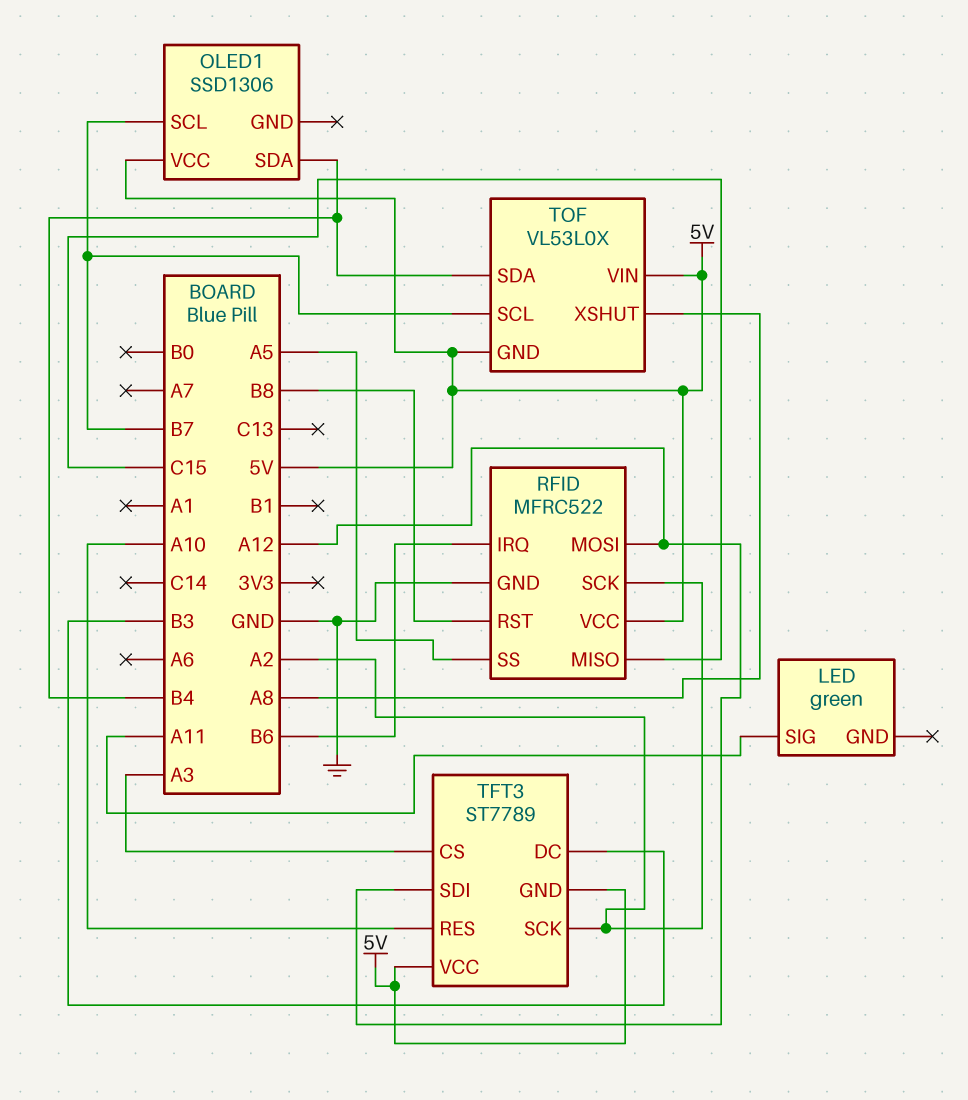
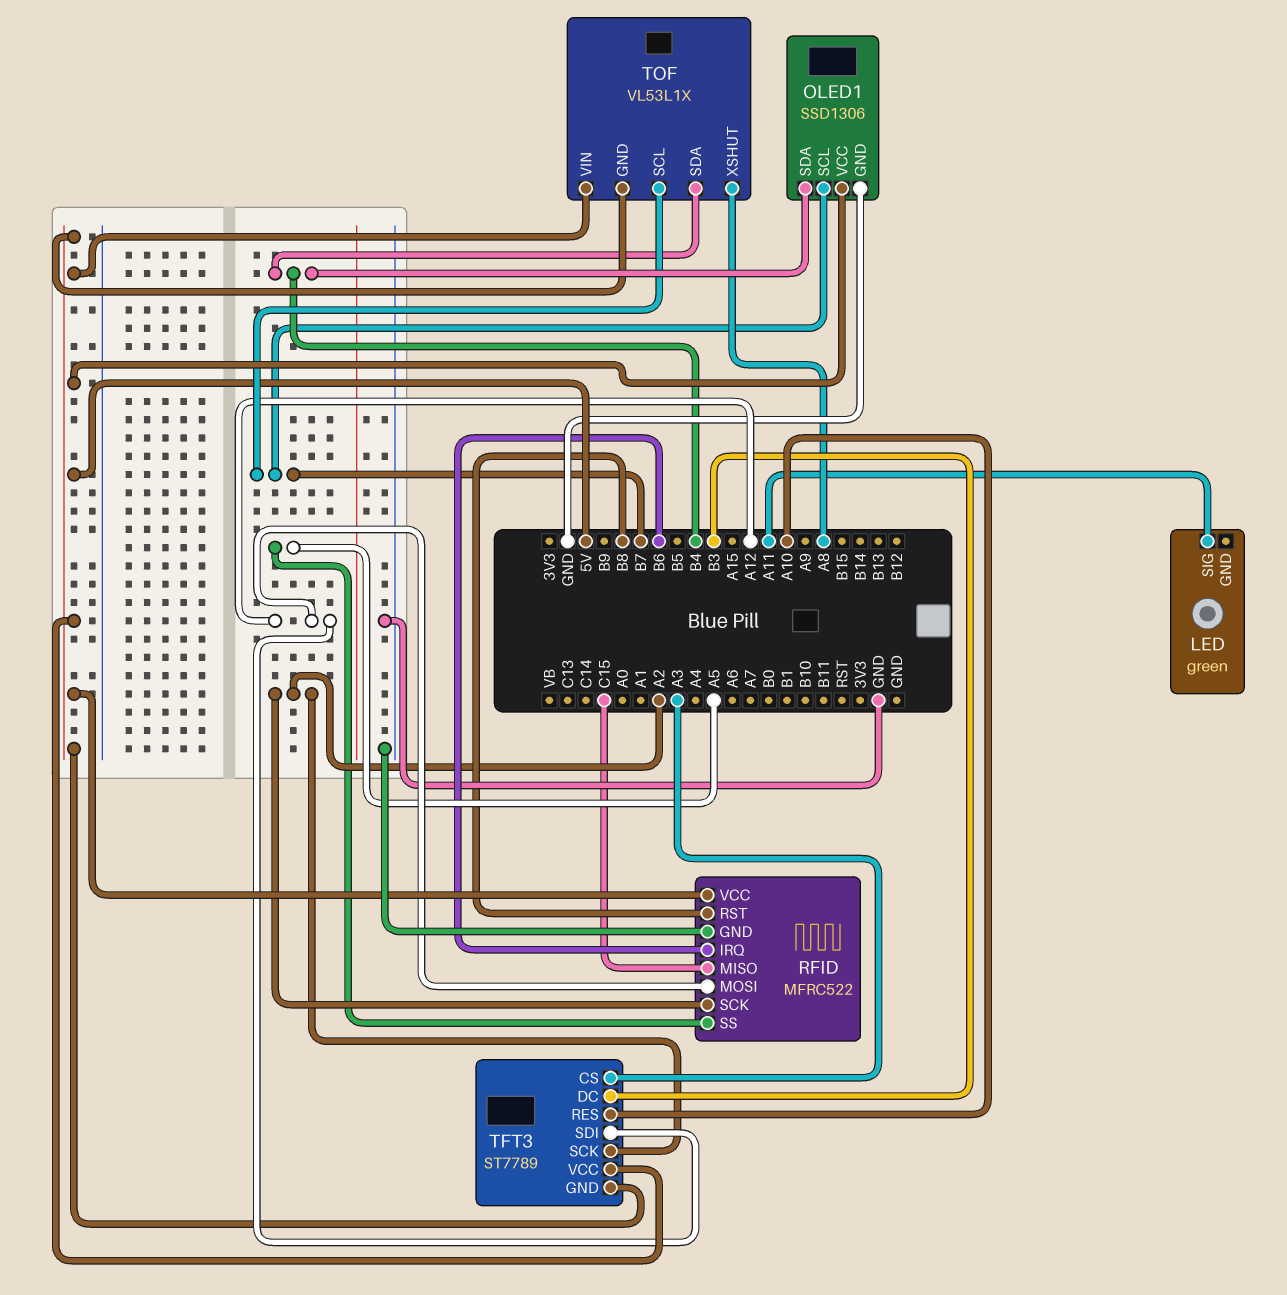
OLED1 pin GND: none -> GND
TOF: VL53L0X -> VL53L1X

